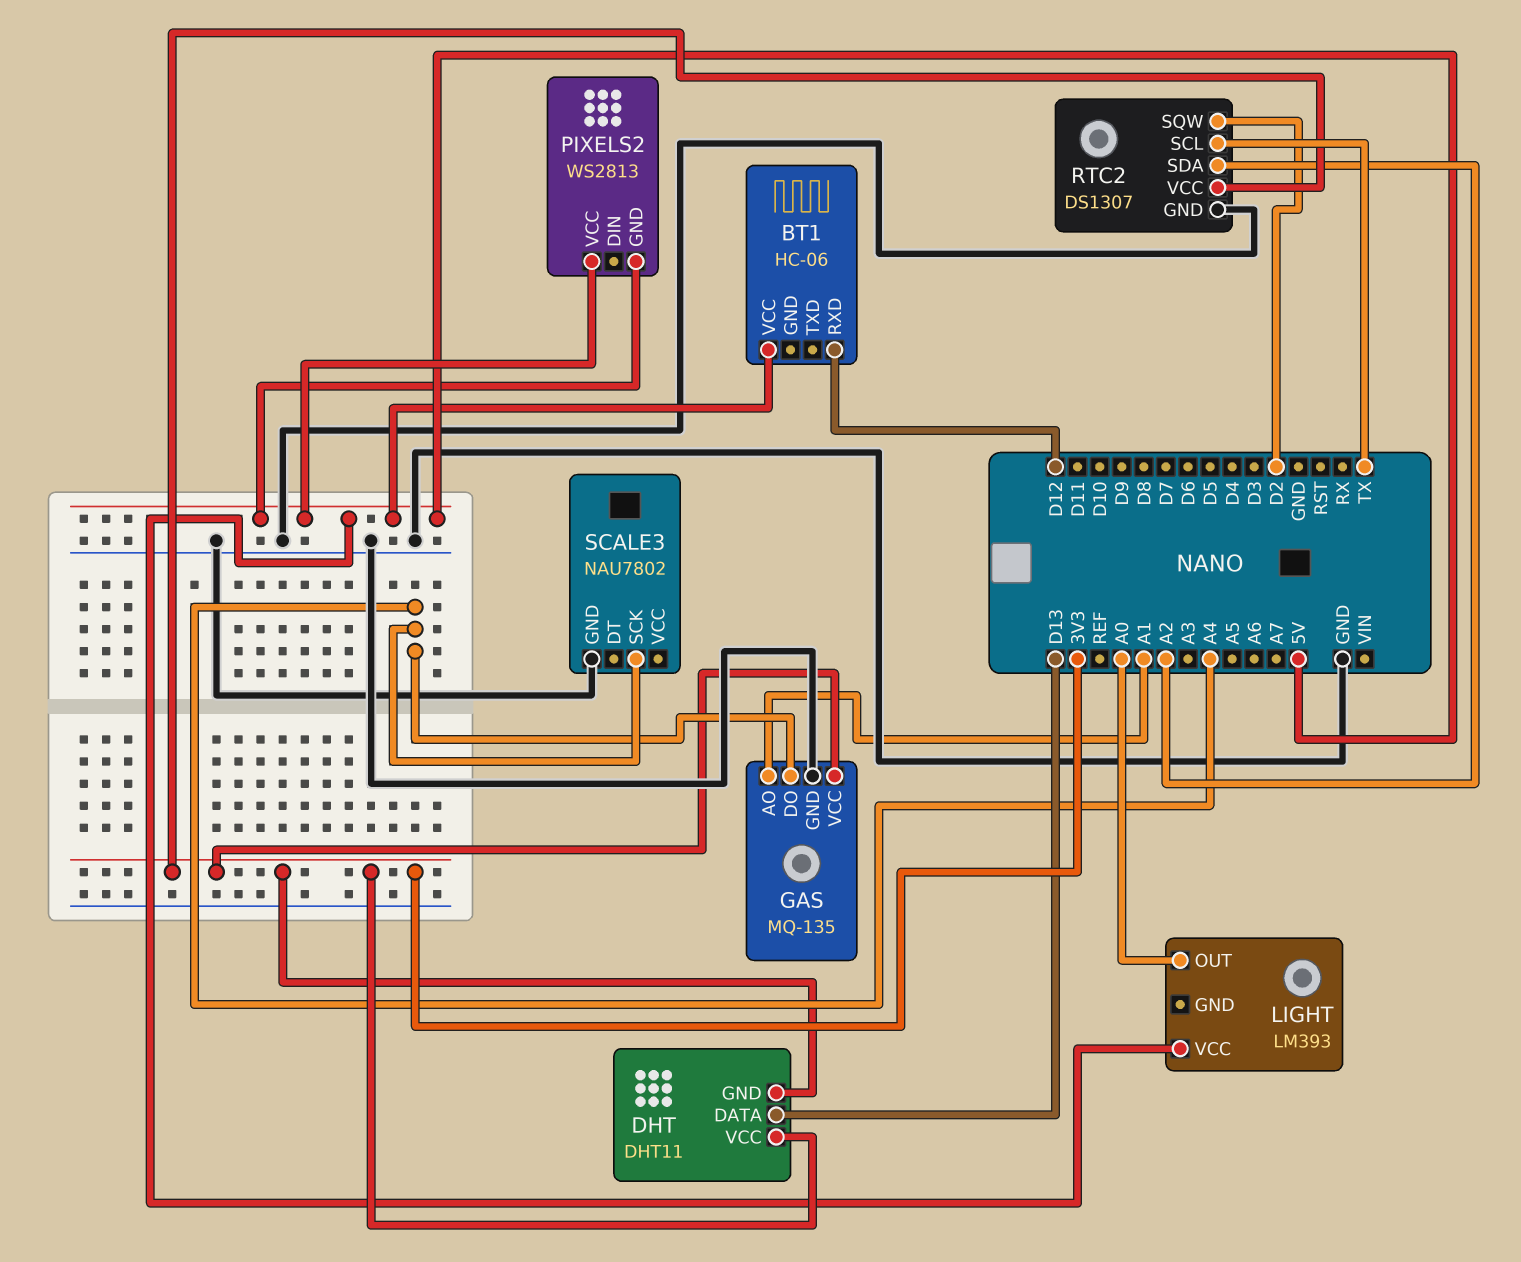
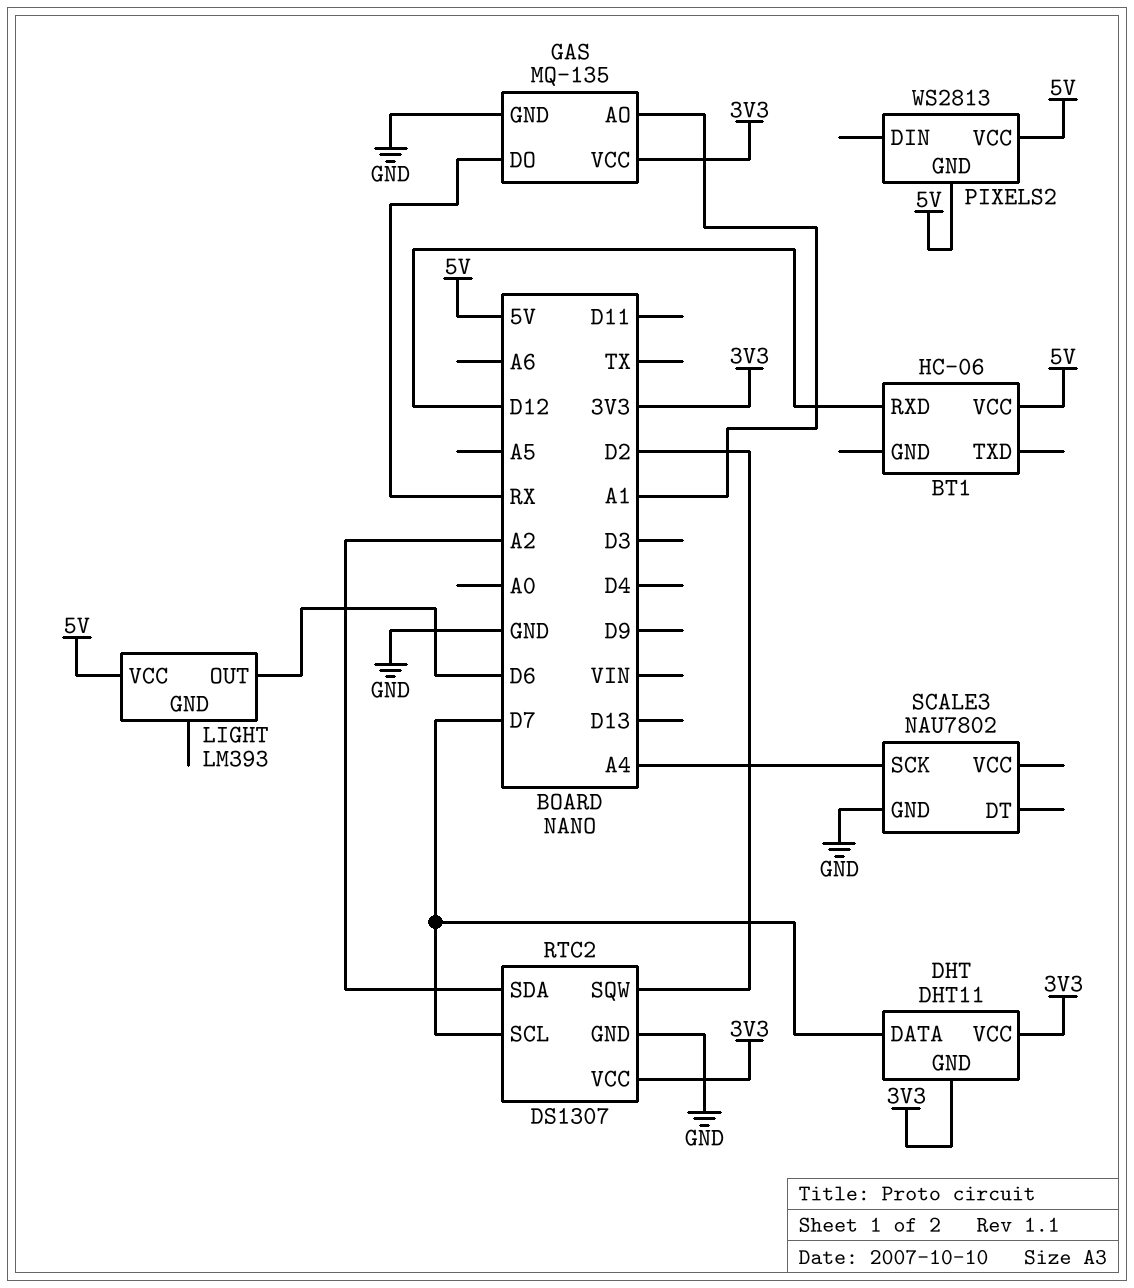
DHT pin DATA: D13 -> D7
GAS pin DO: A4 -> RX
LIGHT pin OUT: A0 -> D6
RTC2 pin SCL: TX -> D7

